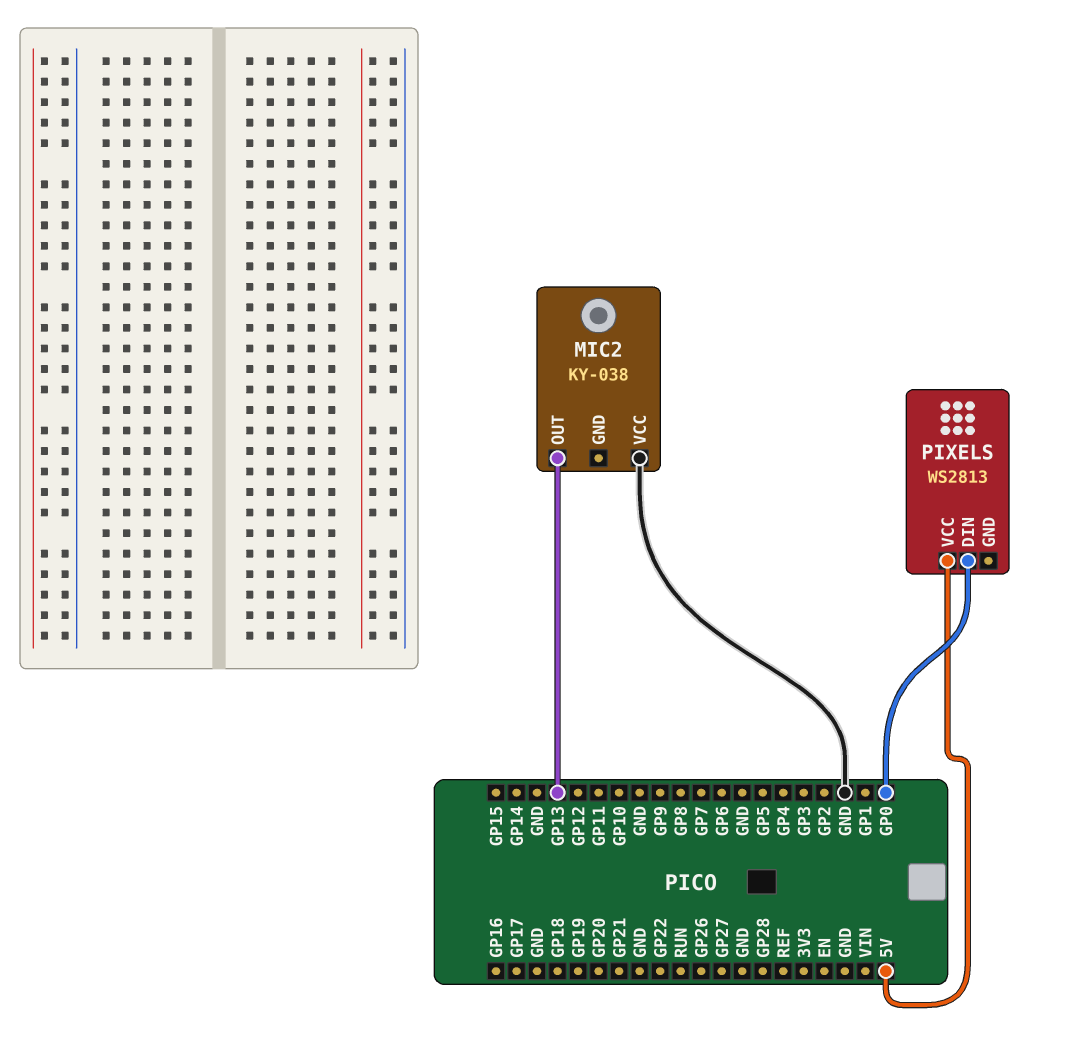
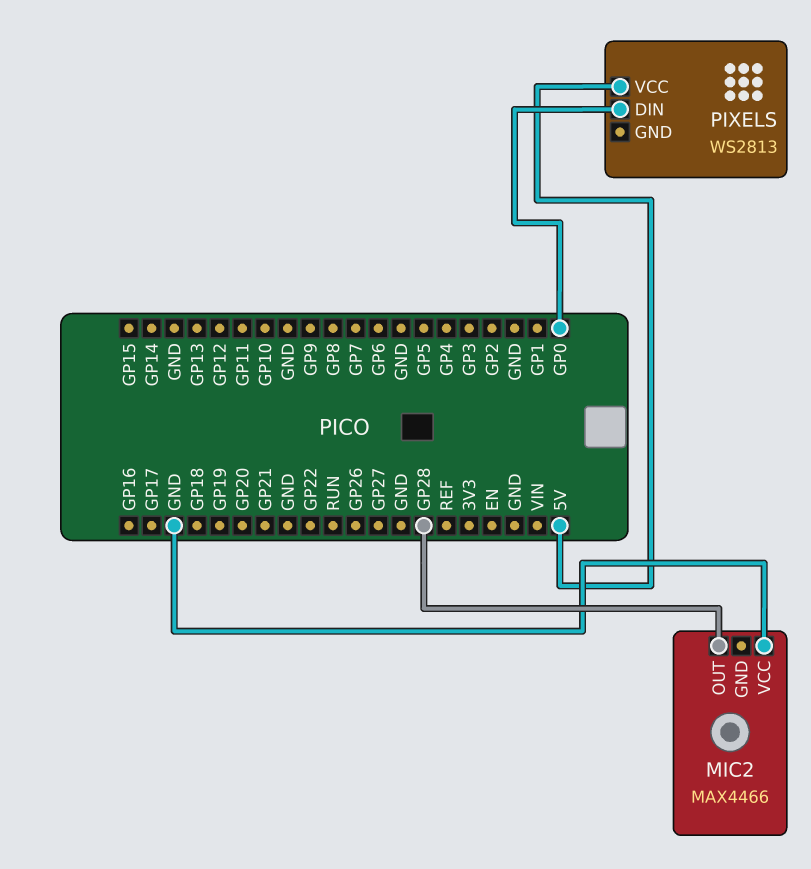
MIC2: KY-038 -> MAX4466
MIC2 pin OUT: GP13 -> GP28

